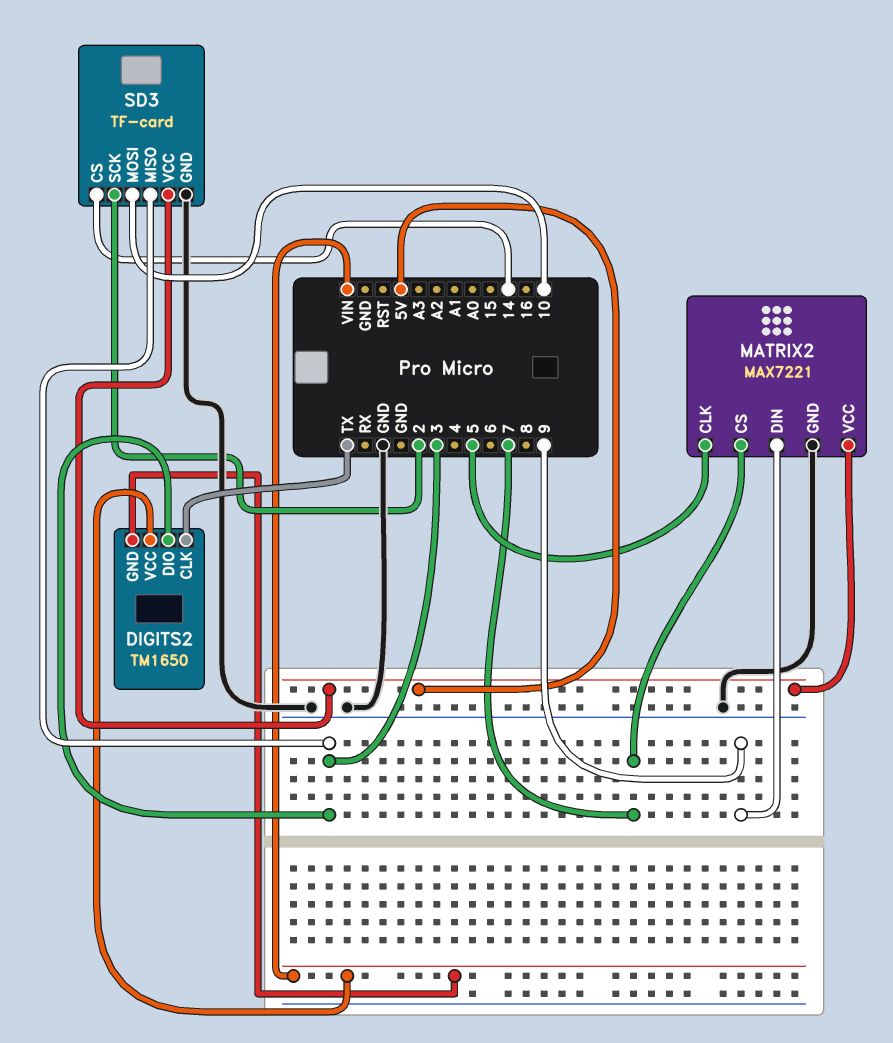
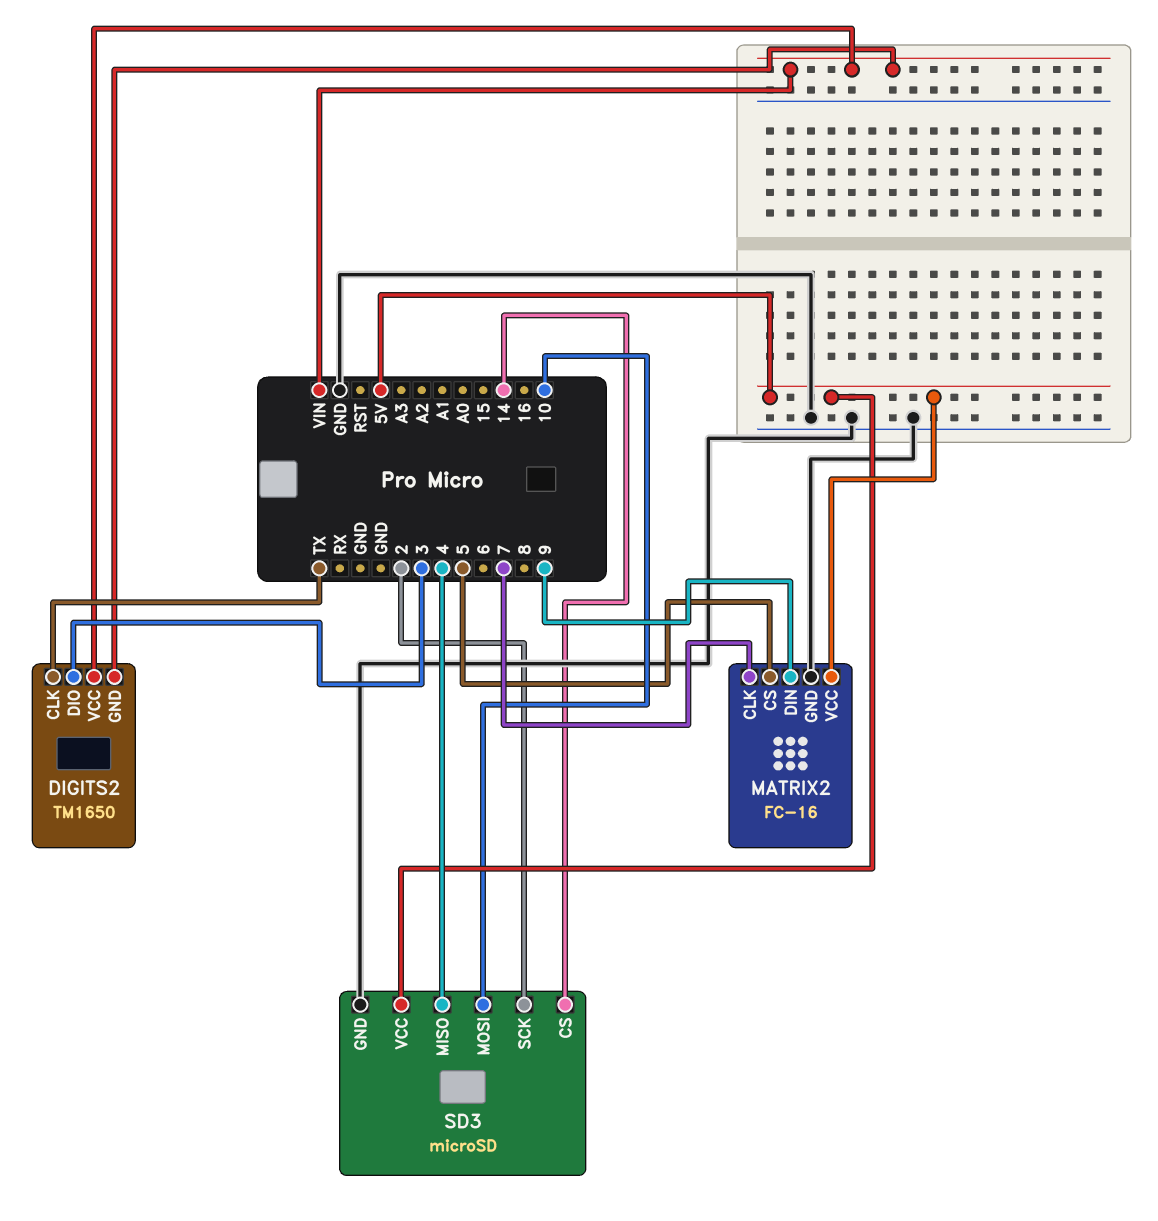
MATRIX2: MAX7221 -> FC-16
MATRIX2 pin CLK: 5 -> 7
MATRIX2 pin CS: 7 -> 5
SD3: TF-card -> microSD
SD3 pin MISO: 3 -> 4

